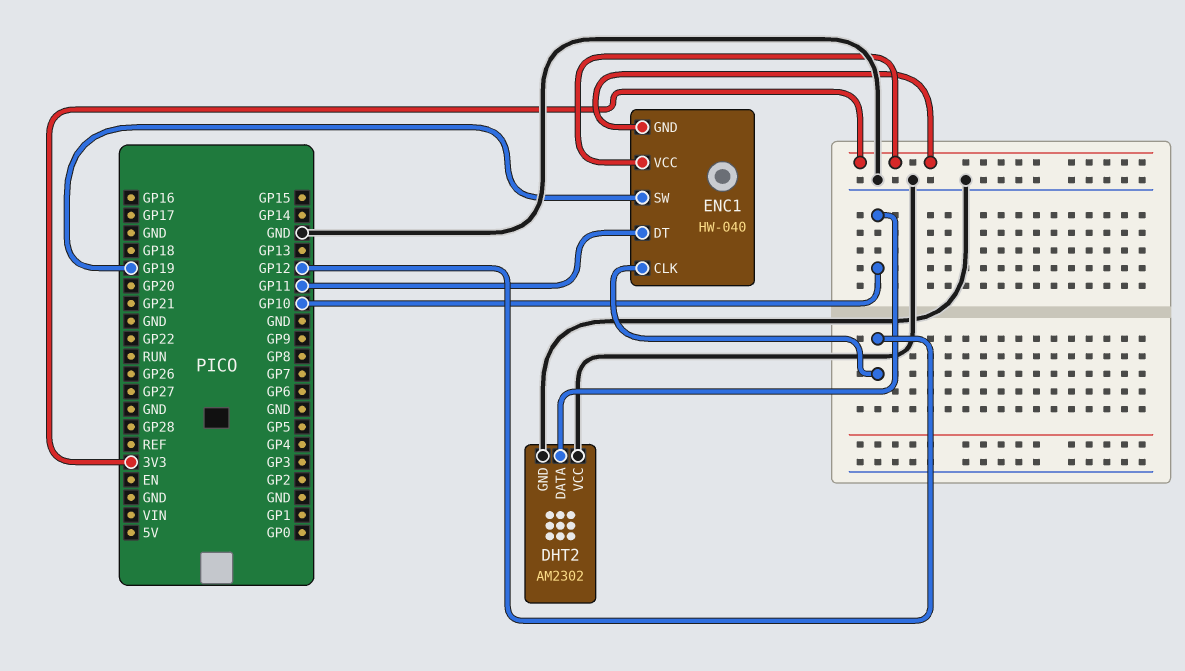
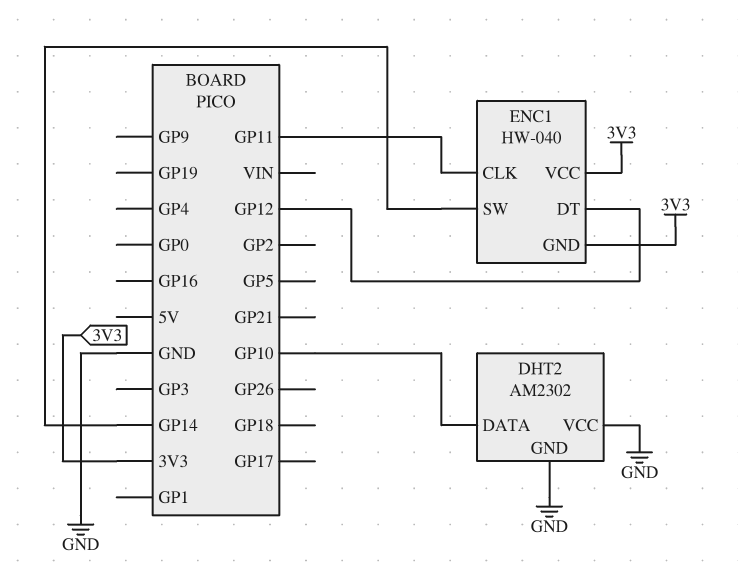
ENC1 pin CLK: GP12 -> GP11
ENC1 pin DT: GP11 -> GP12
ENC1 pin SW: GP19 -> GP14

